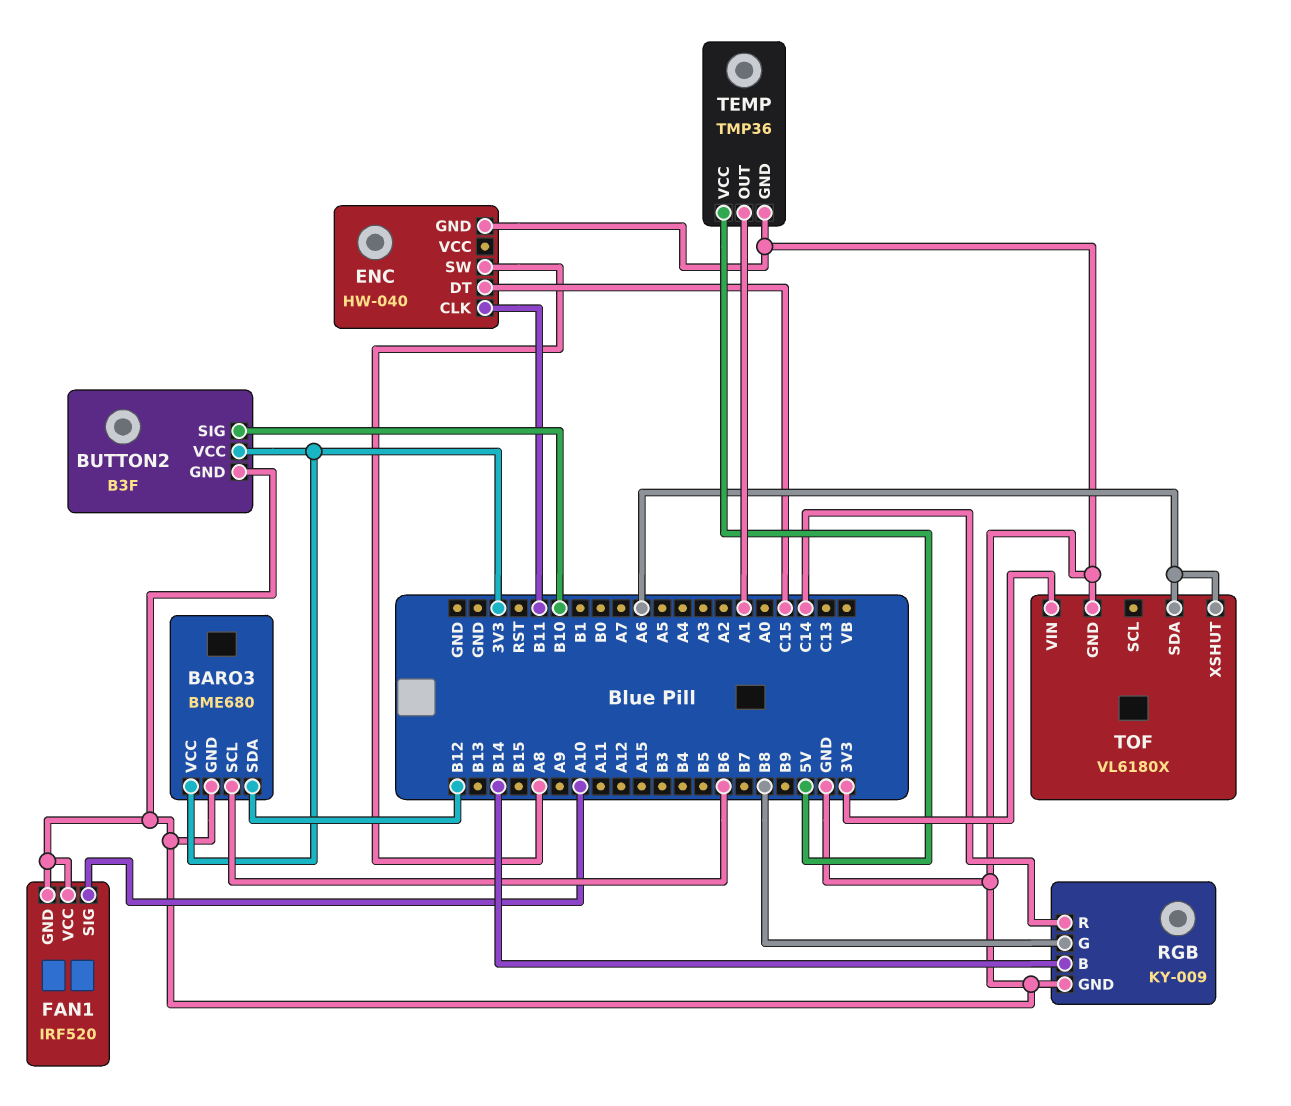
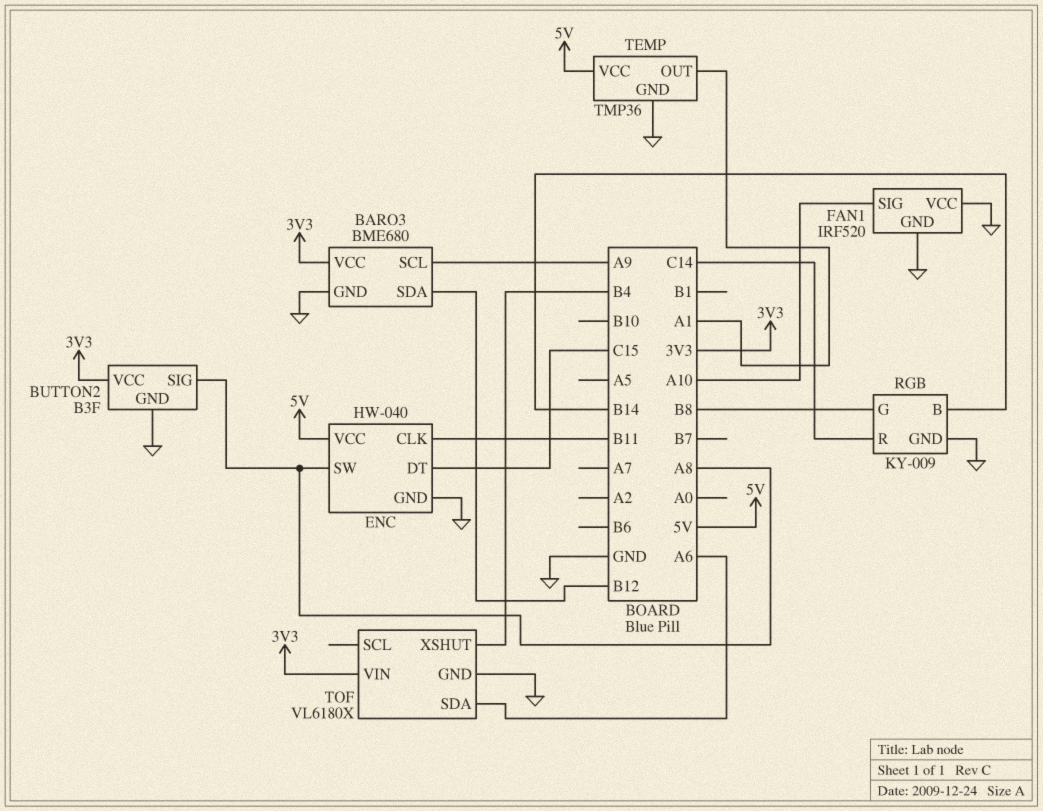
BARO3 pin SCL: B6 -> A9
BUTTON2 pin SIG: B10 -> A8
ENC pin VCC: none -> 5V
TOF pin XSHUT: A6 -> B4

